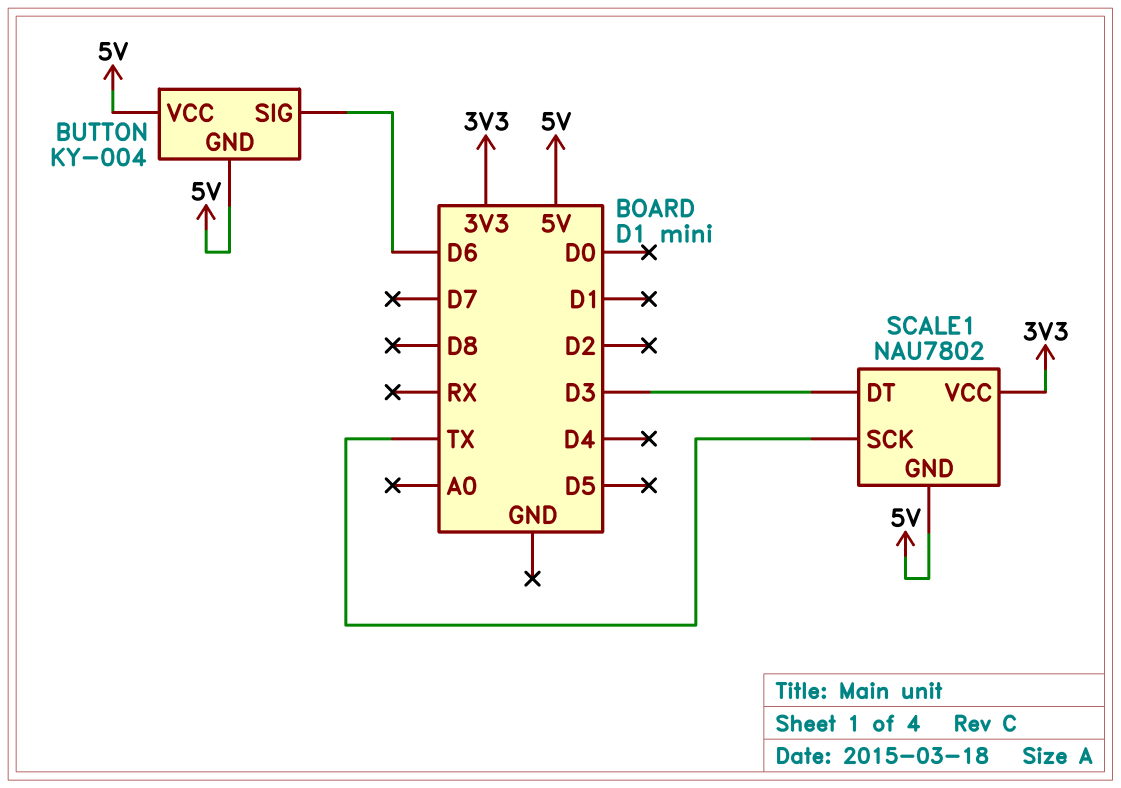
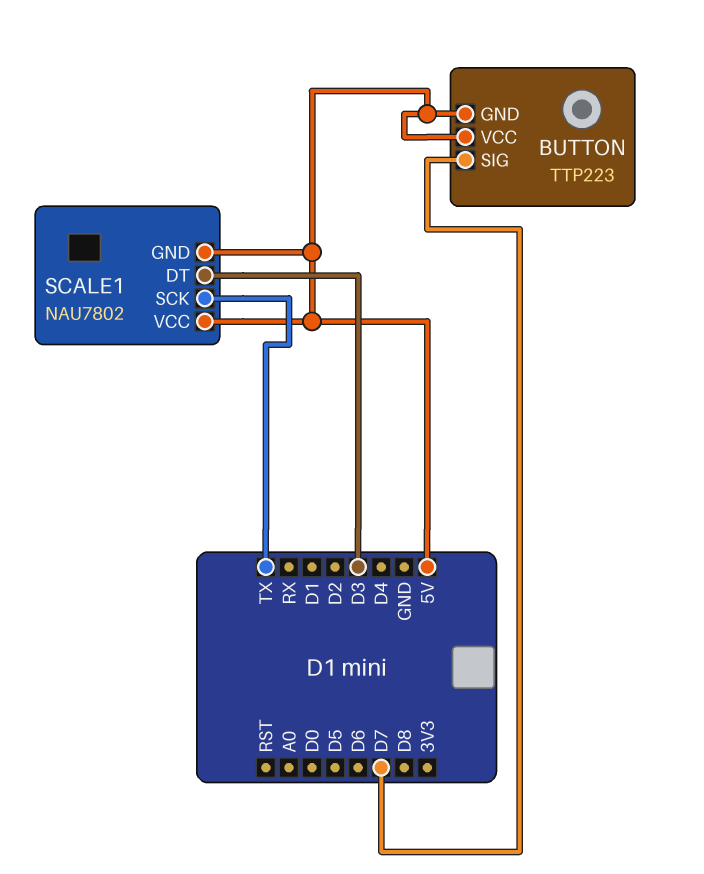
BUTTON: KY-004 -> TTP223
BUTTON pin SIG: D6 -> D7
SCALE1 pin VCC: 3V3 -> 5V

